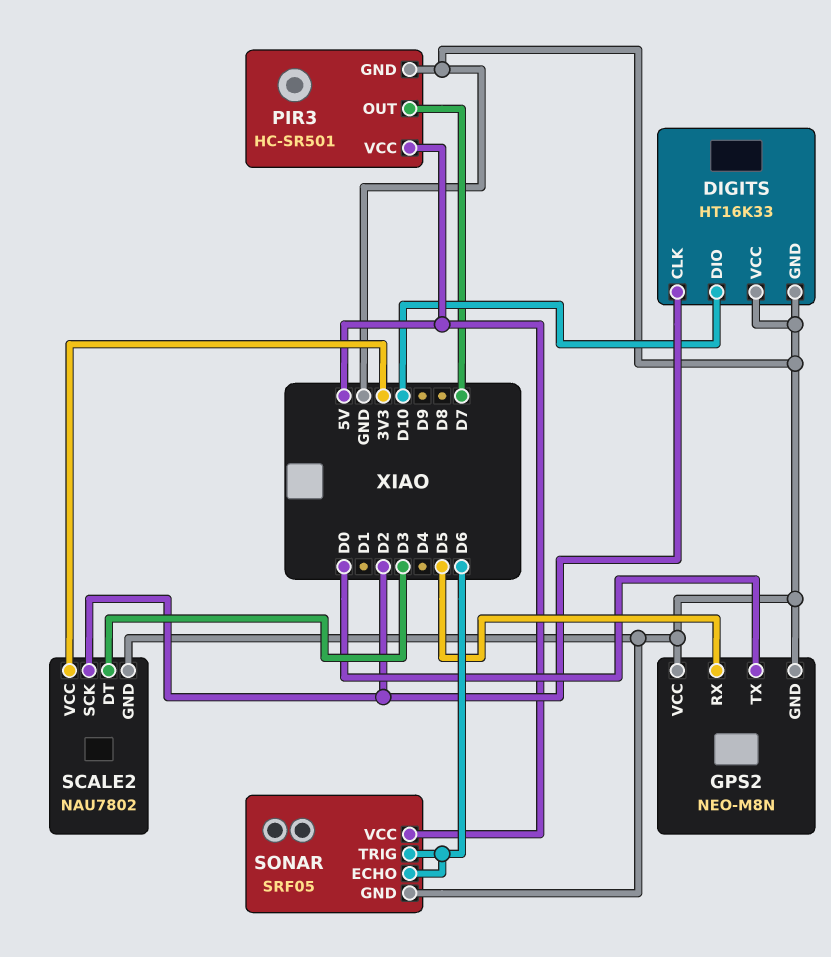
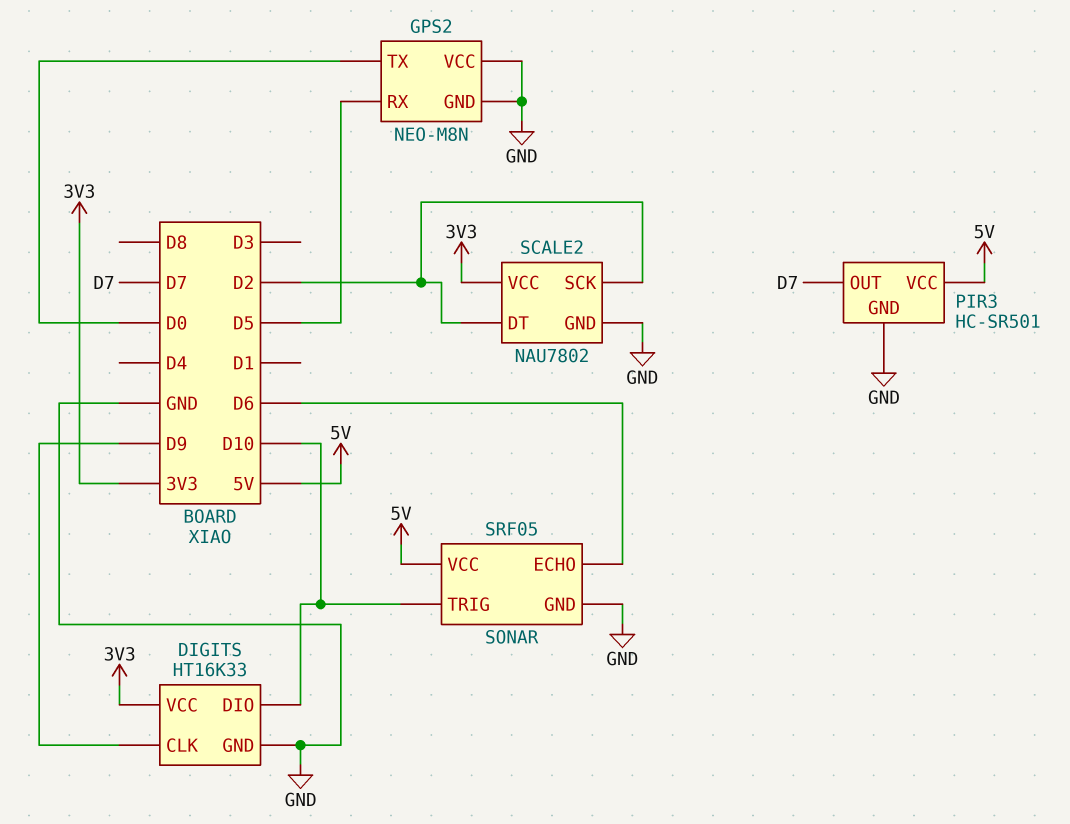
DIGITS pin CLK: D2 -> D9
DIGITS pin VCC: GND -> 3V3
SCALE2 pin DT: D3 -> D2
SONAR pin TRIG: D6 -> D10

